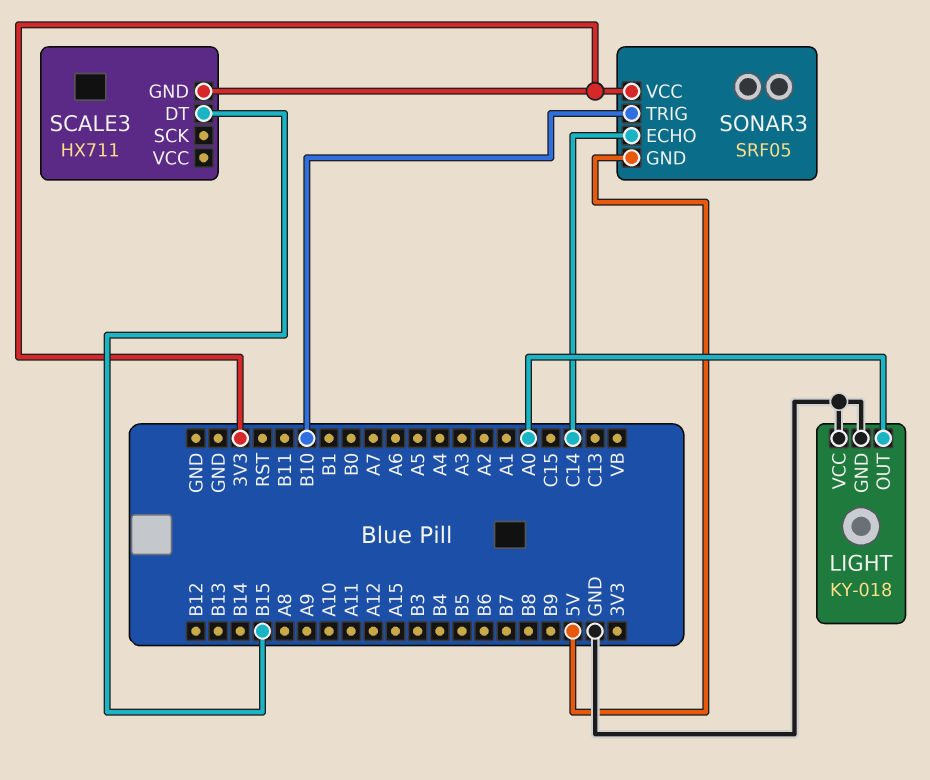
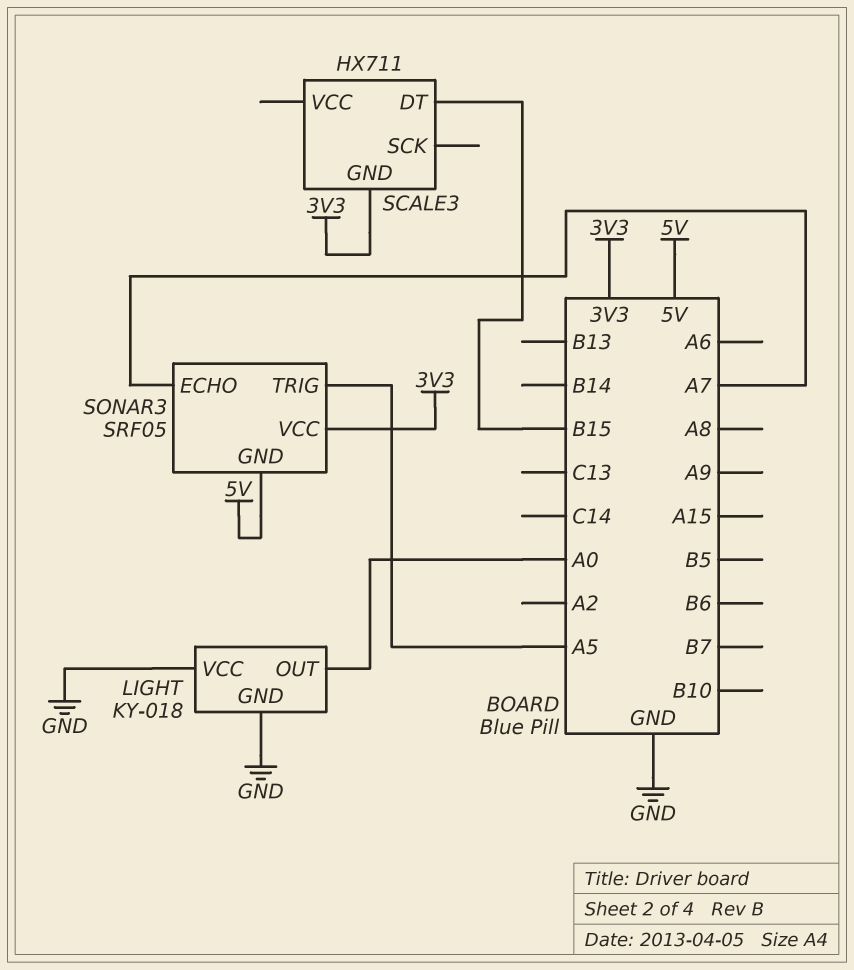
SONAR3 pin ECHO: C14 -> A7
SONAR3 pin TRIG: B10 -> A5

